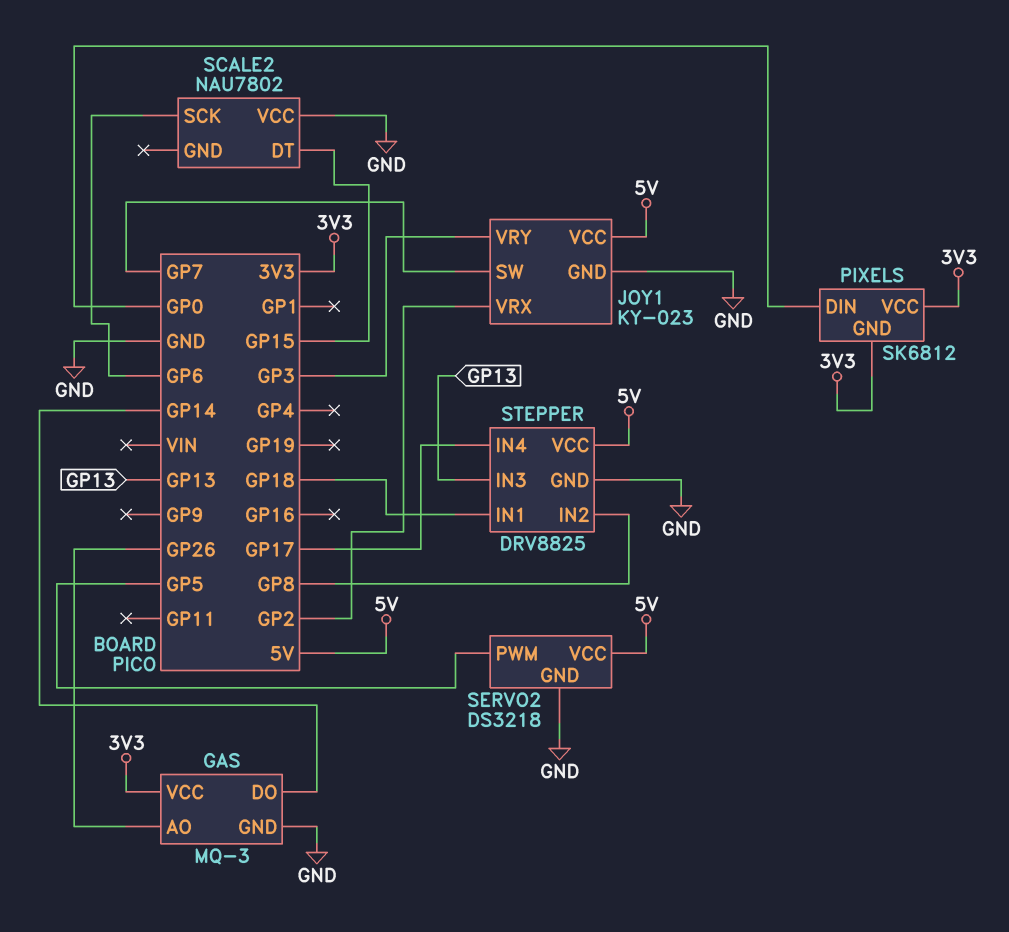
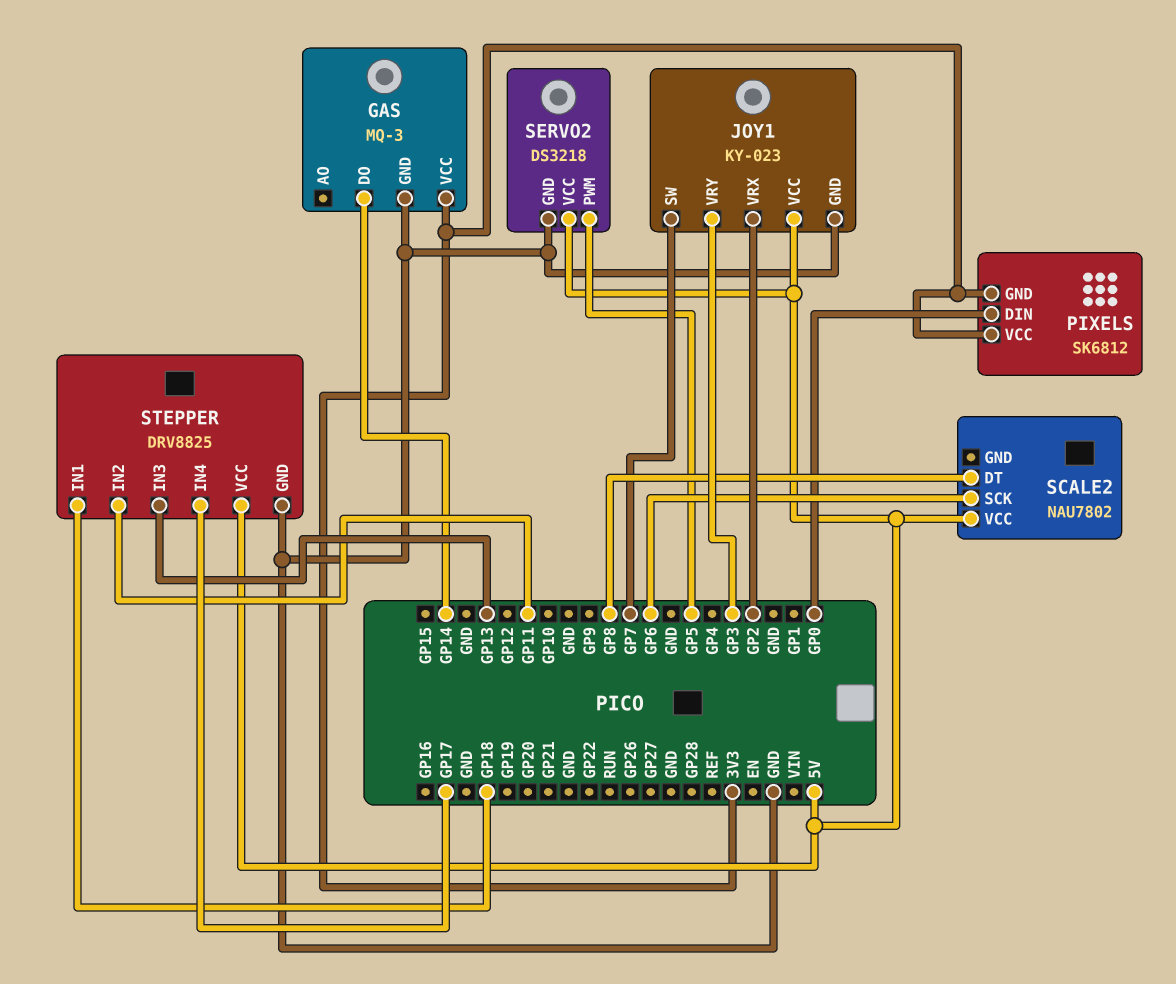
GAS pin AO: GP26 -> none
SCALE2 pin DT: GP15 -> GP8
SCALE2 pin VCC: GND -> 5V
STEPPER pin IN2: GP8 -> GP11

